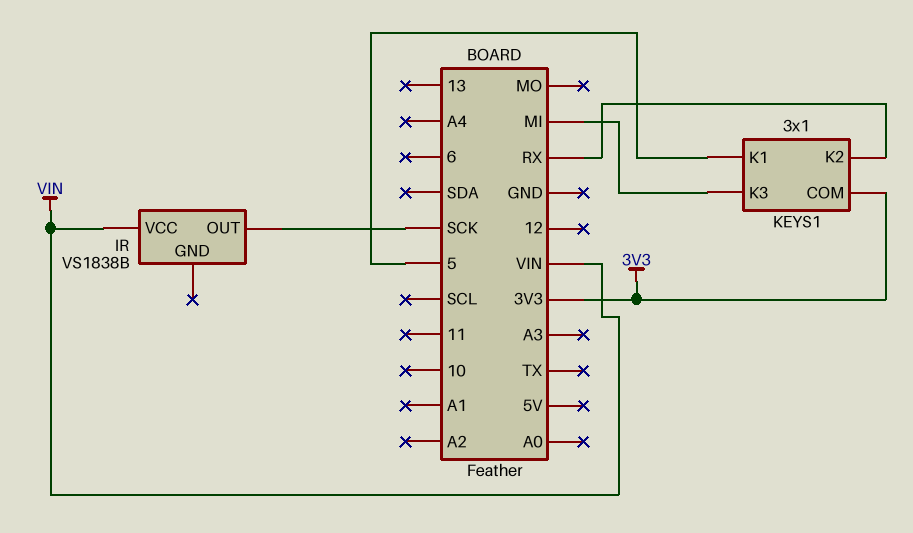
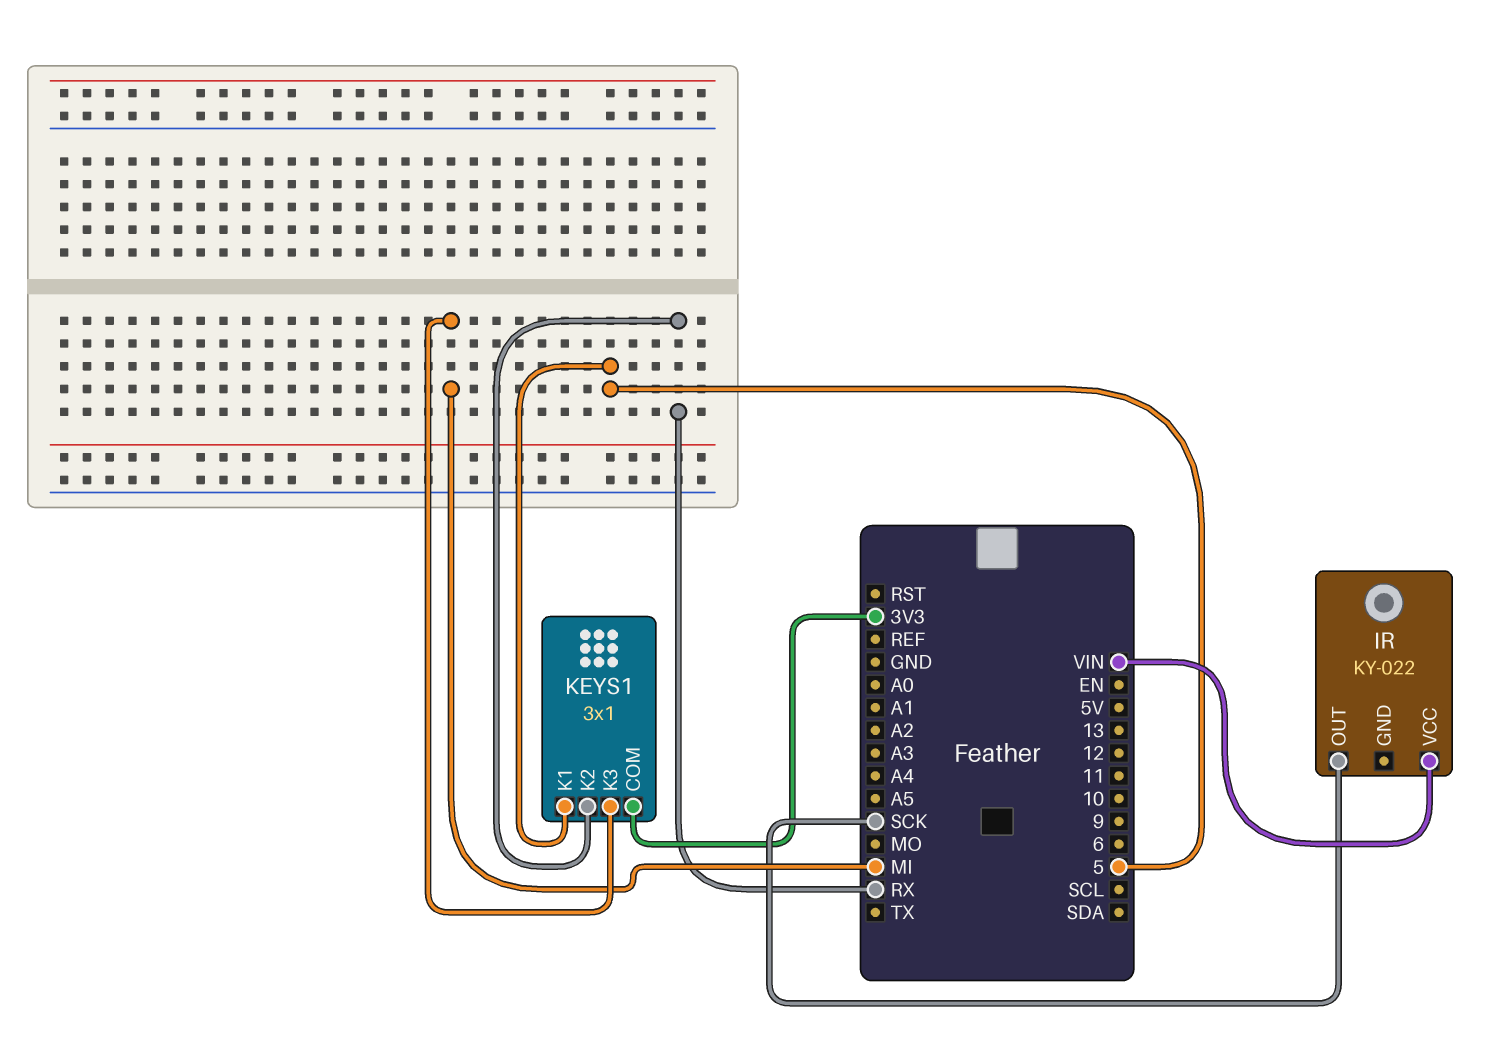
IR: VS1838B -> KY-022

